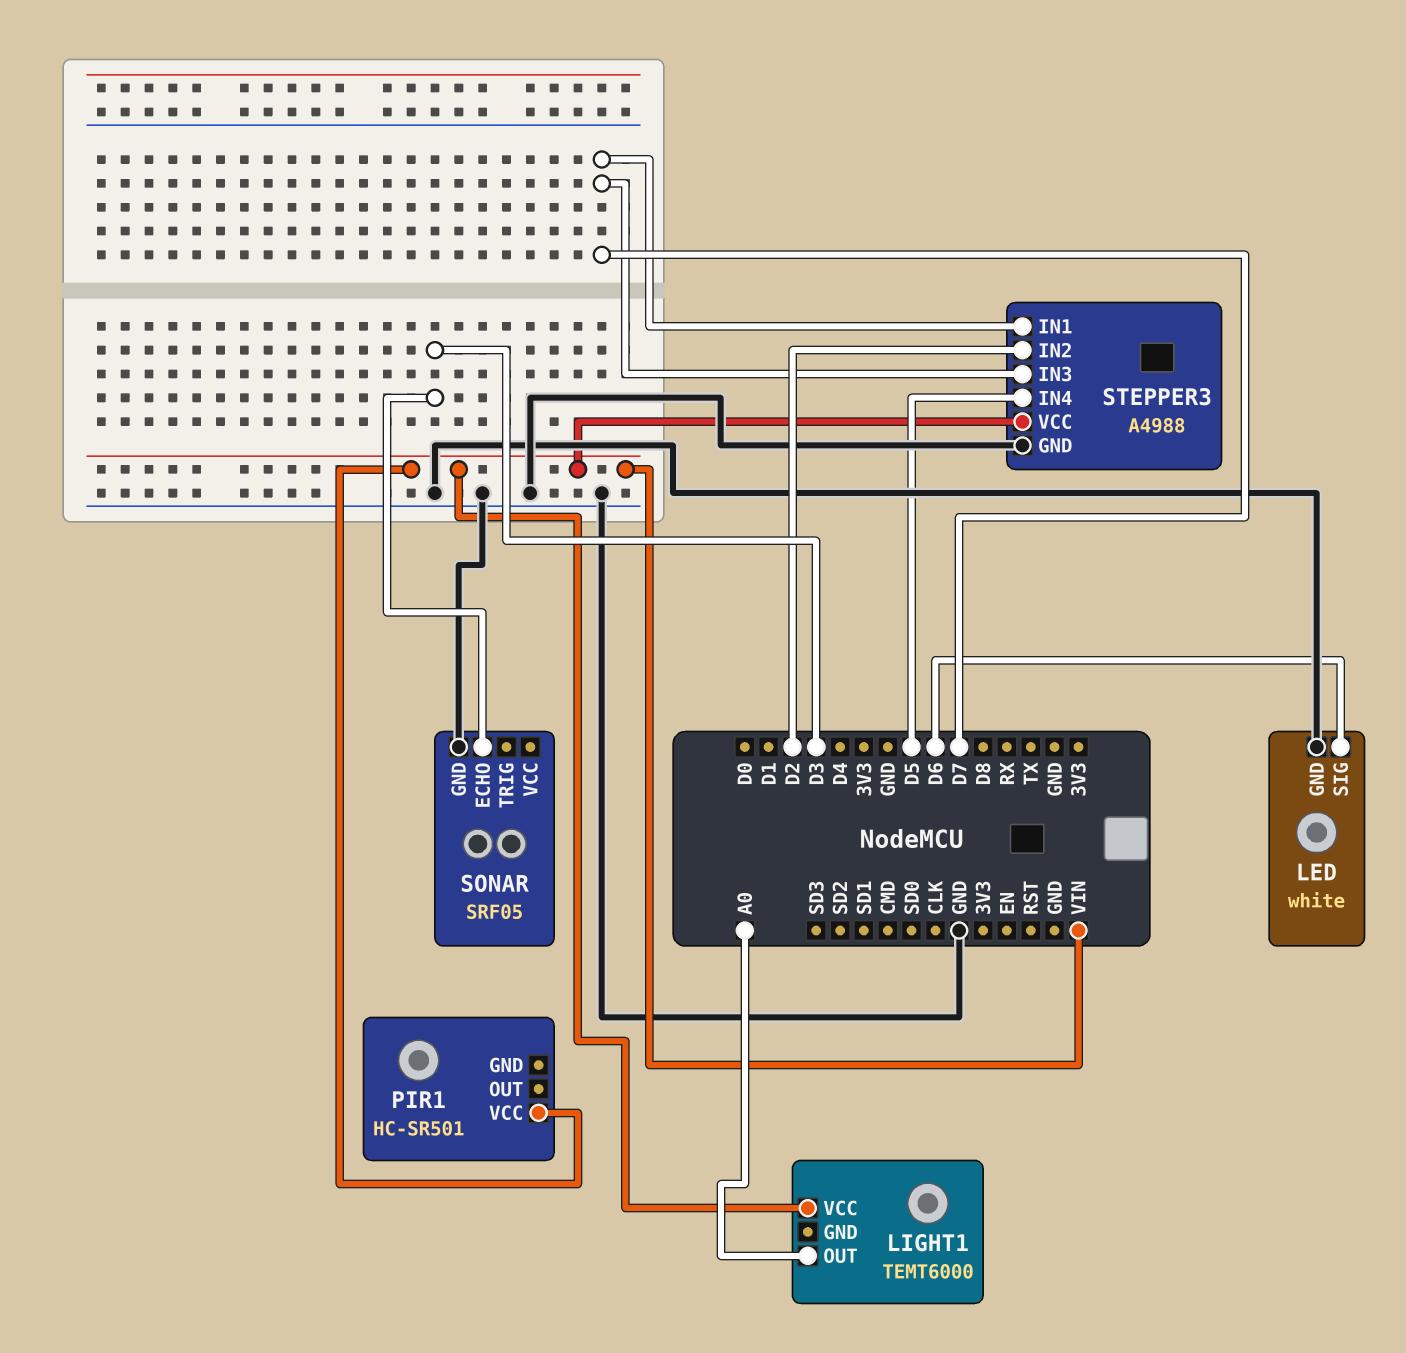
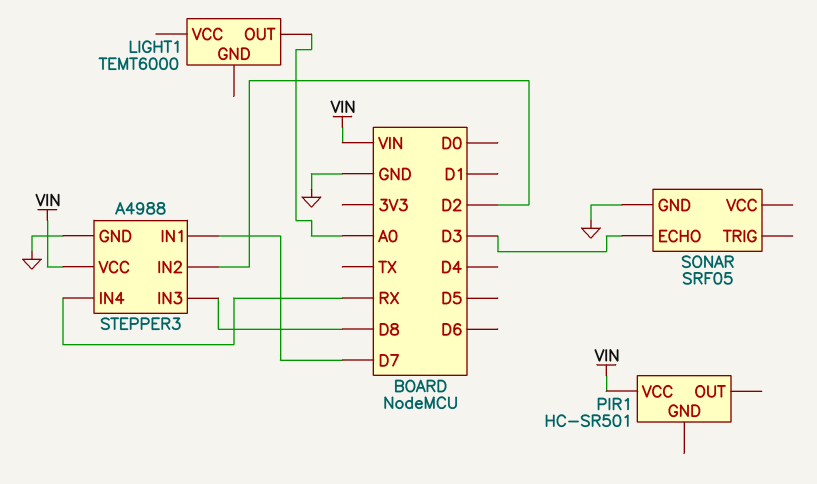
LED: white -> none
LED pin GND: GND -> none
LED pin SIG: D6 -> none
LIGHT1 pin VCC: VIN -> none
STEPPER3 pin IN3: D7 -> D8
STEPPER3 pin IN4: D5 -> RX

